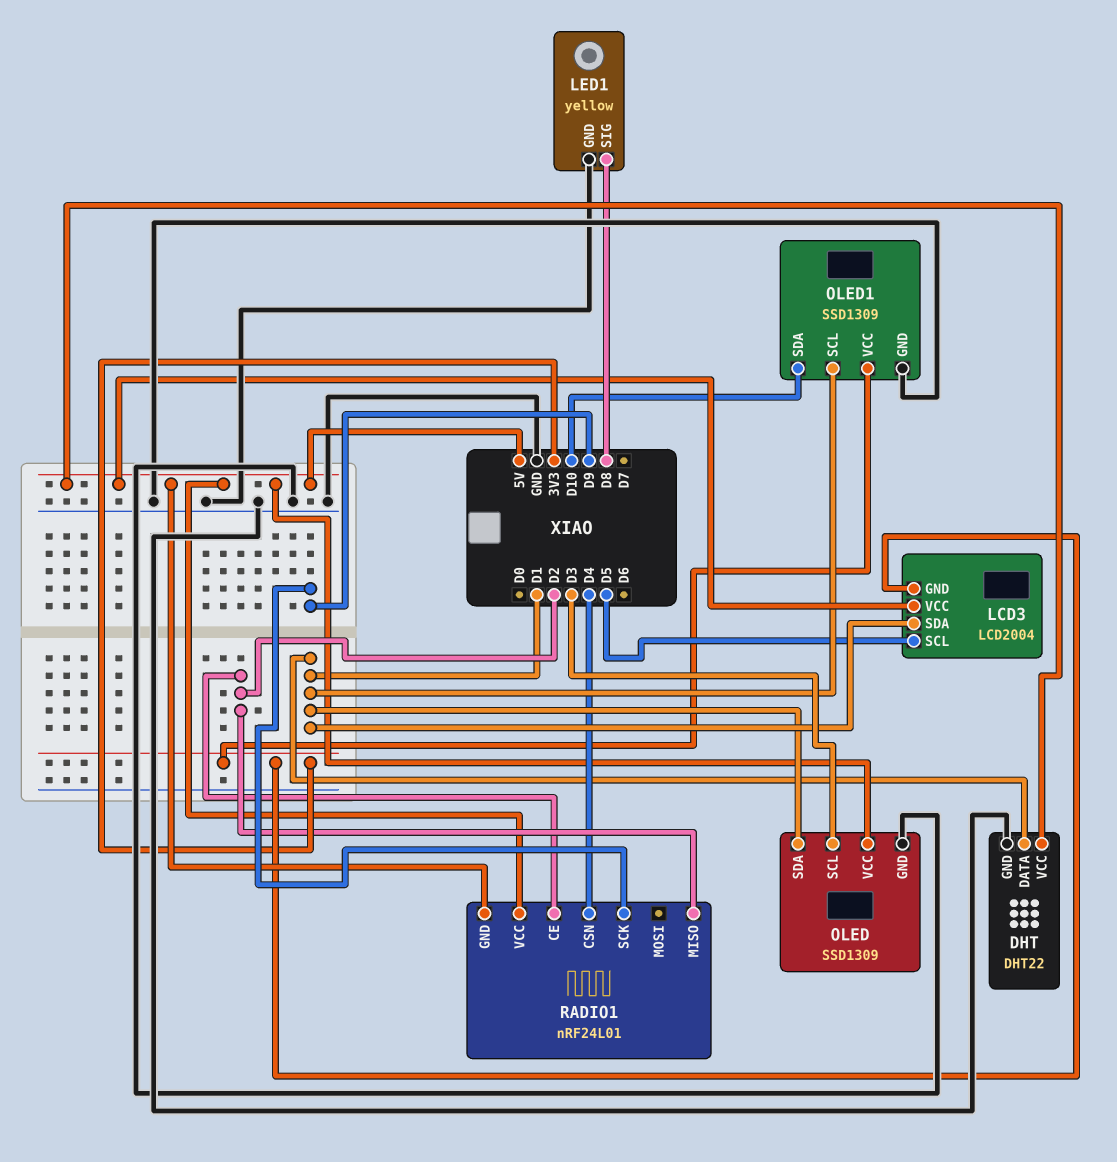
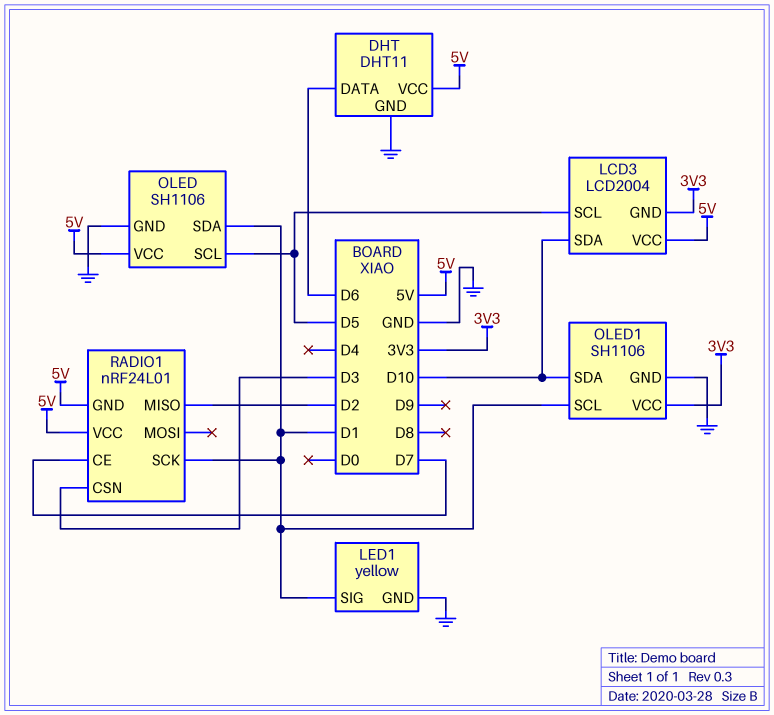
DHT: DHT22 -> DHT11
DHT pin DATA: D1 -> D6
LCD3 pin SDA: D1 -> D10
LED1 pin SIG: D8 -> D1
OLED: SSD1309 -> SH1106
OLED pin SCL: D3 -> D5
OLED1: SSD1309 -> SH1106
RADIO1 pin CE: D2 -> D7
RADIO1 pin CSN: D4 -> D3
RADIO1 pin SCK: D9 -> D1

